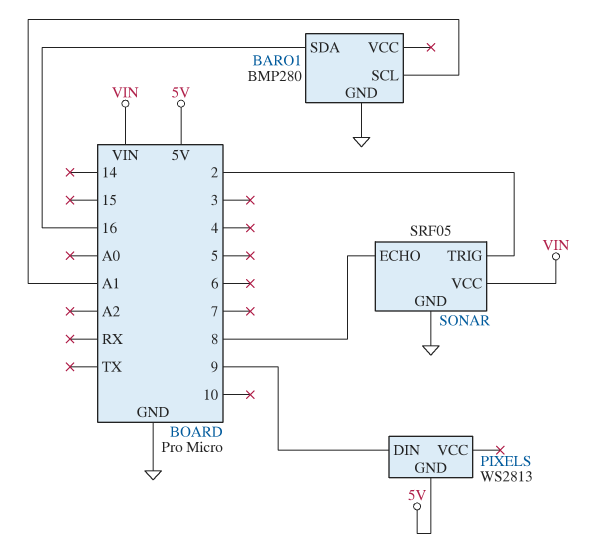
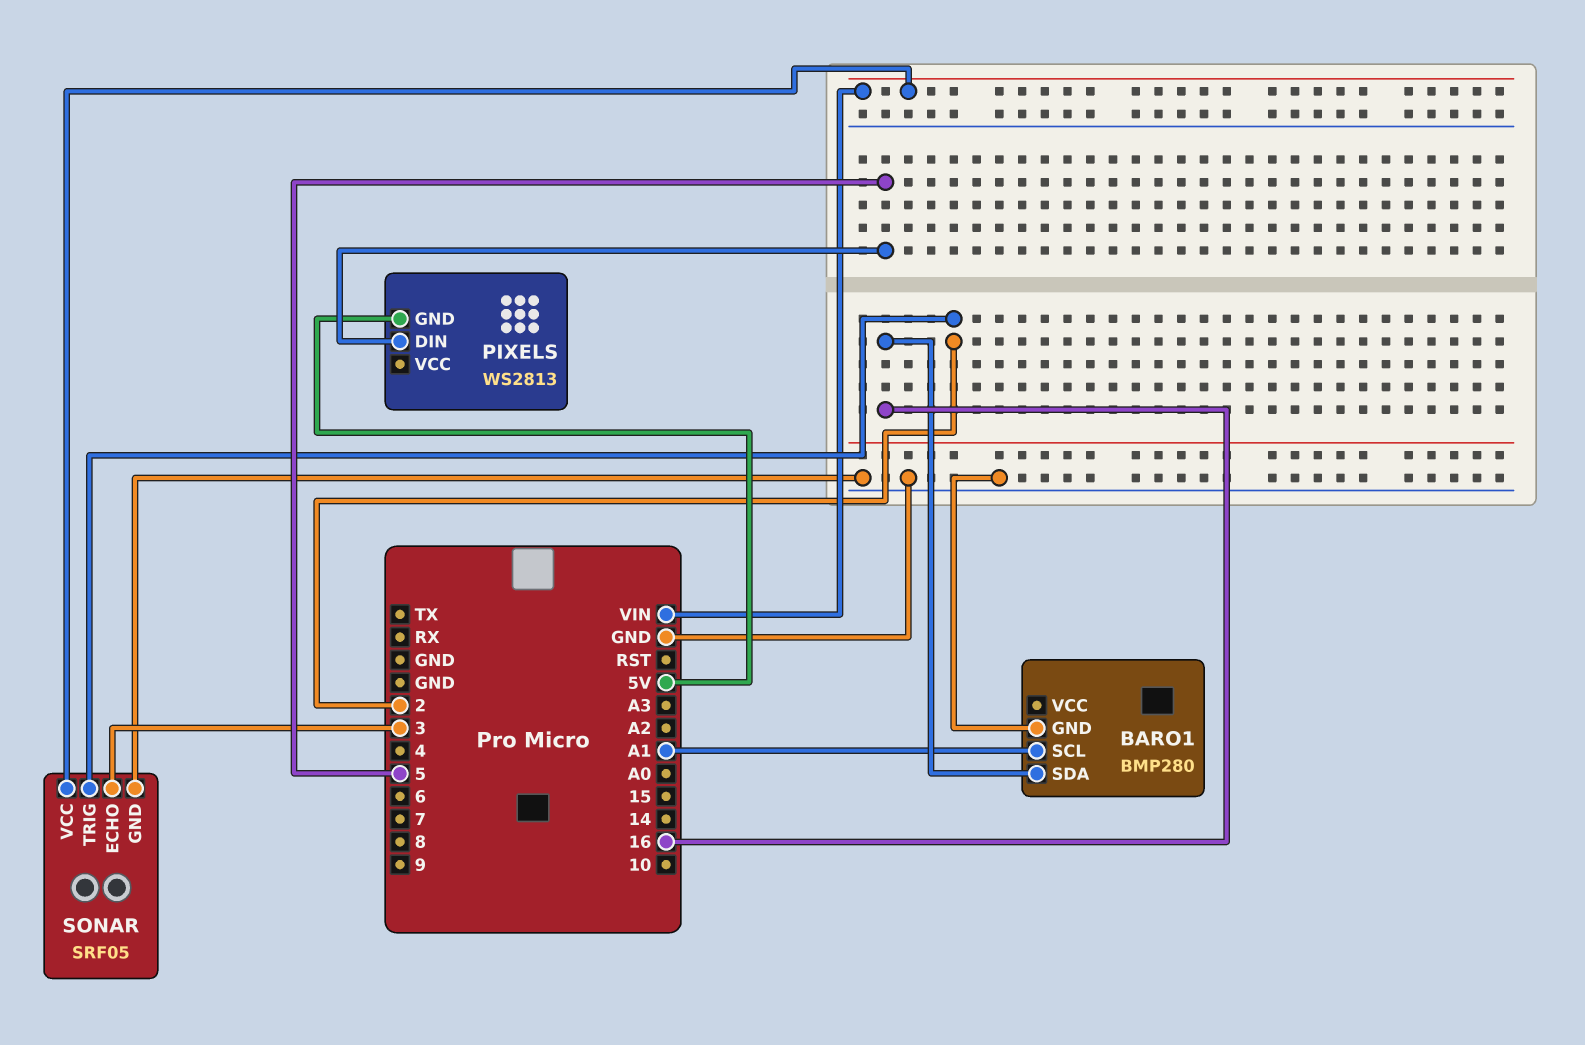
PIXELS pin DIN: 9 -> 5
SONAR pin ECHO: 8 -> 3

